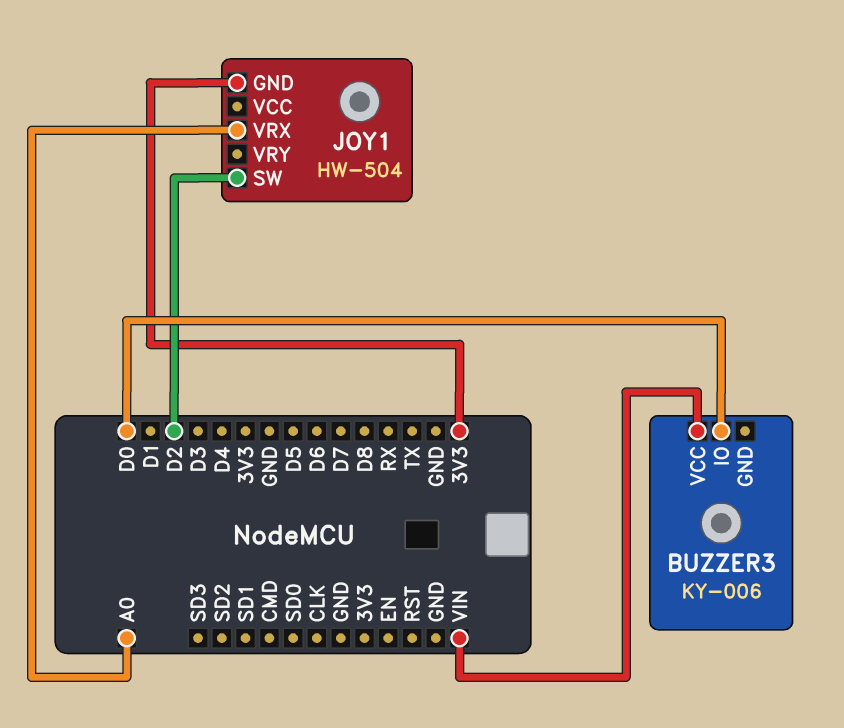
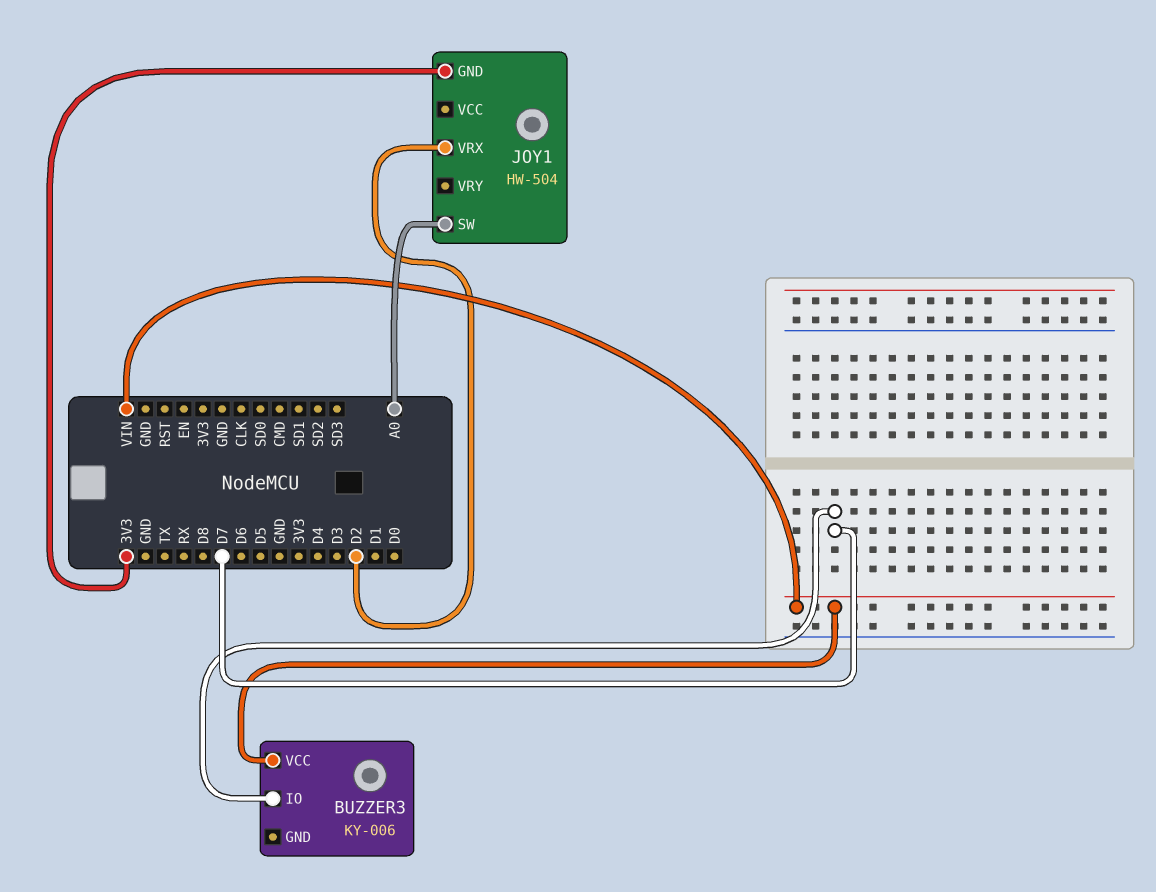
BUZZER3 pin IO: D0 -> D7
JOY1 pin SW: D2 -> A0
JOY1 pin VRX: A0 -> D2

